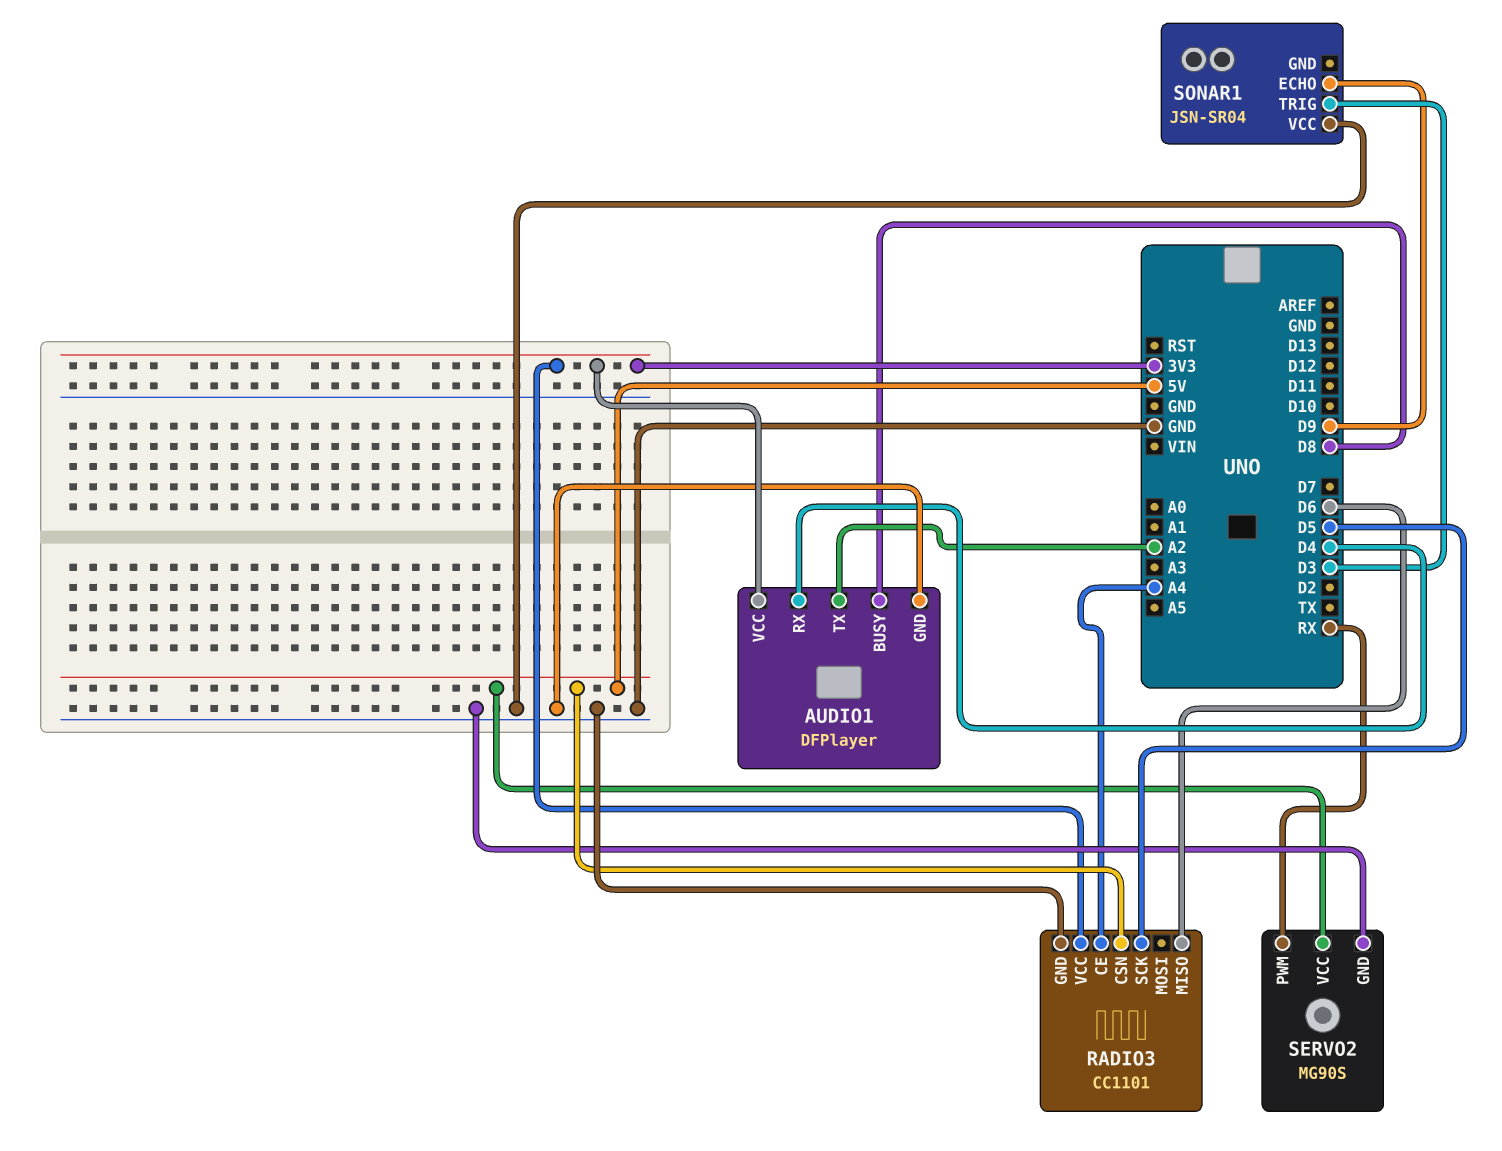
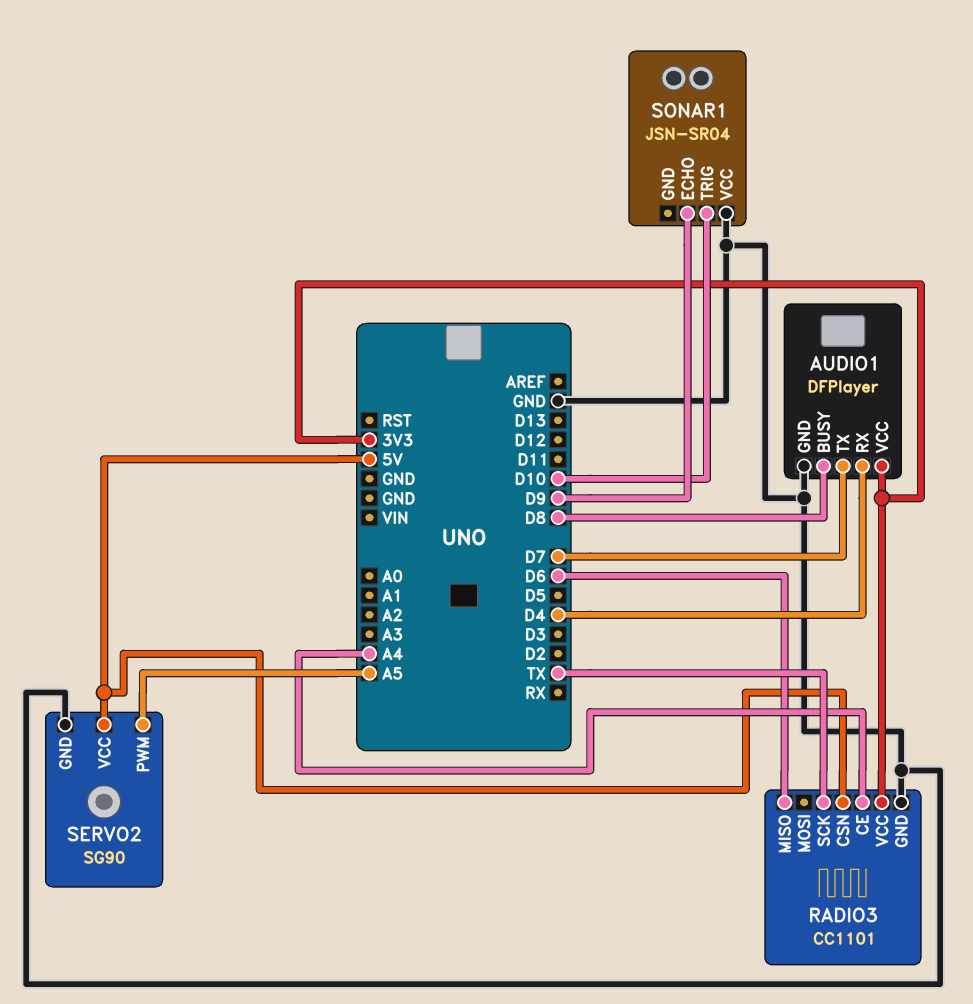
AUDIO1 pin TX: A2 -> D7
RADIO3 pin SCK: D5 -> TX
SERVO2: MG90S -> SG90
SERVO2 pin PWM: RX -> A5
SONAR1 pin TRIG: D3 -> D10

